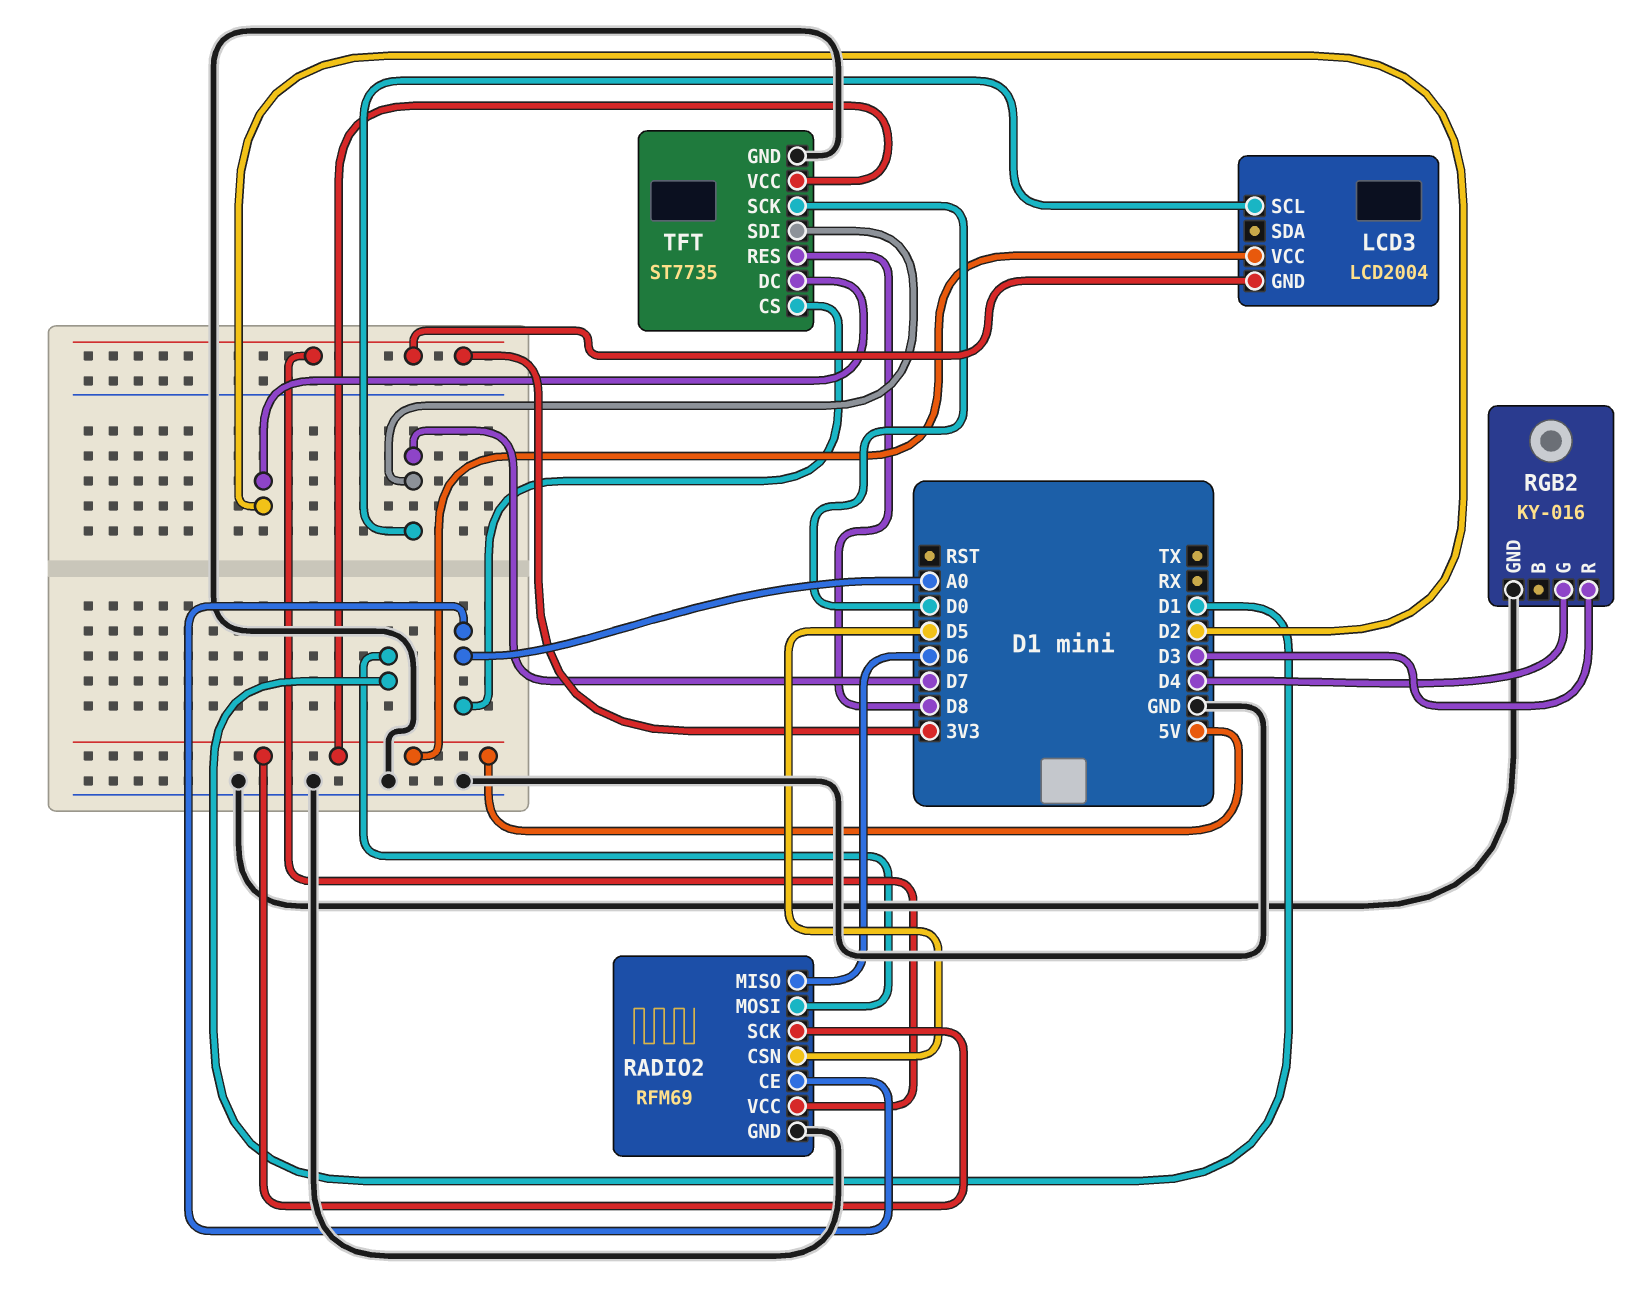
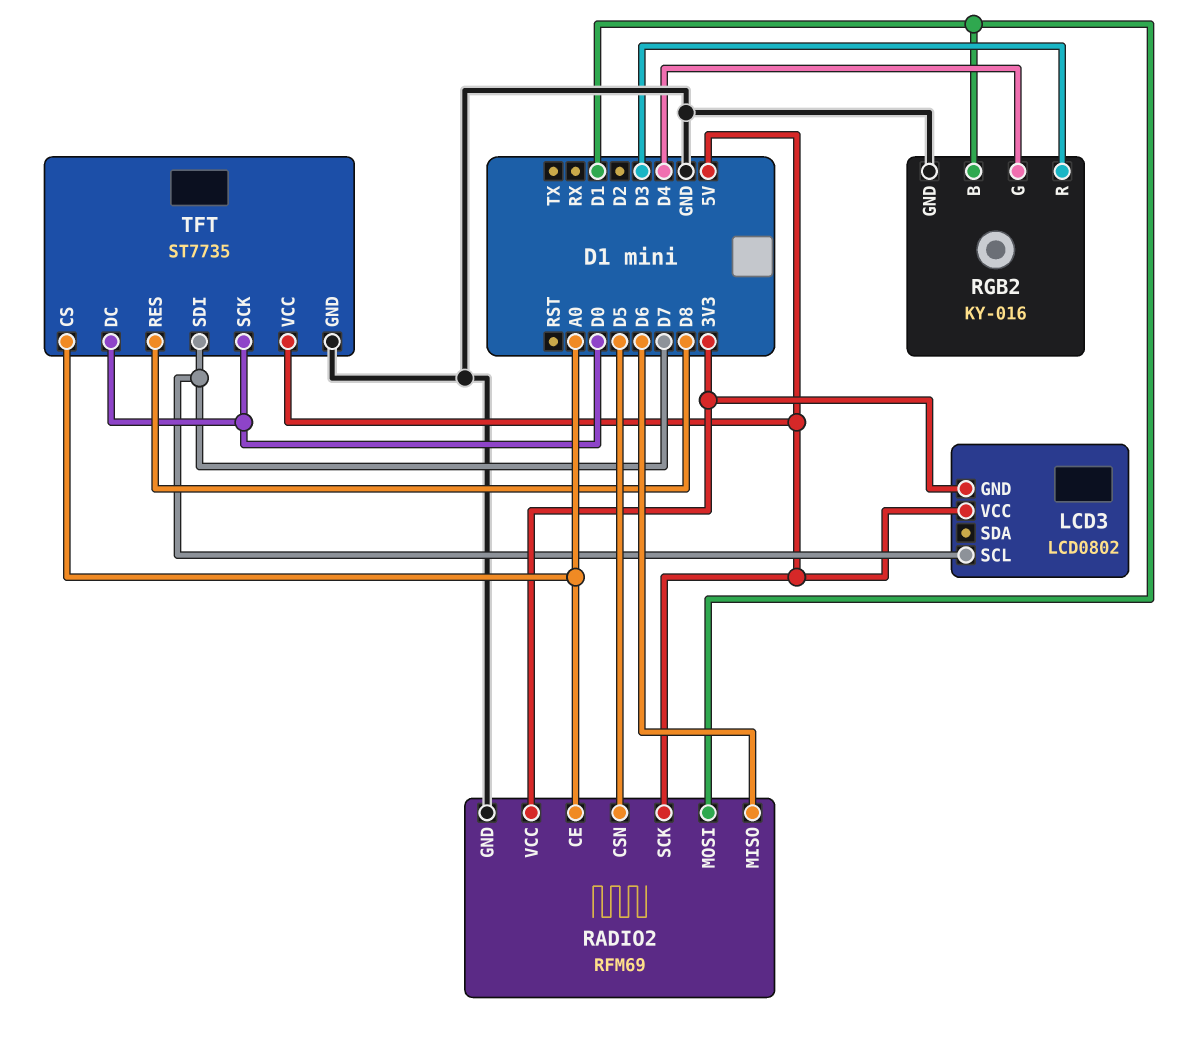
LCD3: LCD2004 -> LCD0802
RGB2 pin B: none -> D1
TFT pin DC: D2 -> D0

